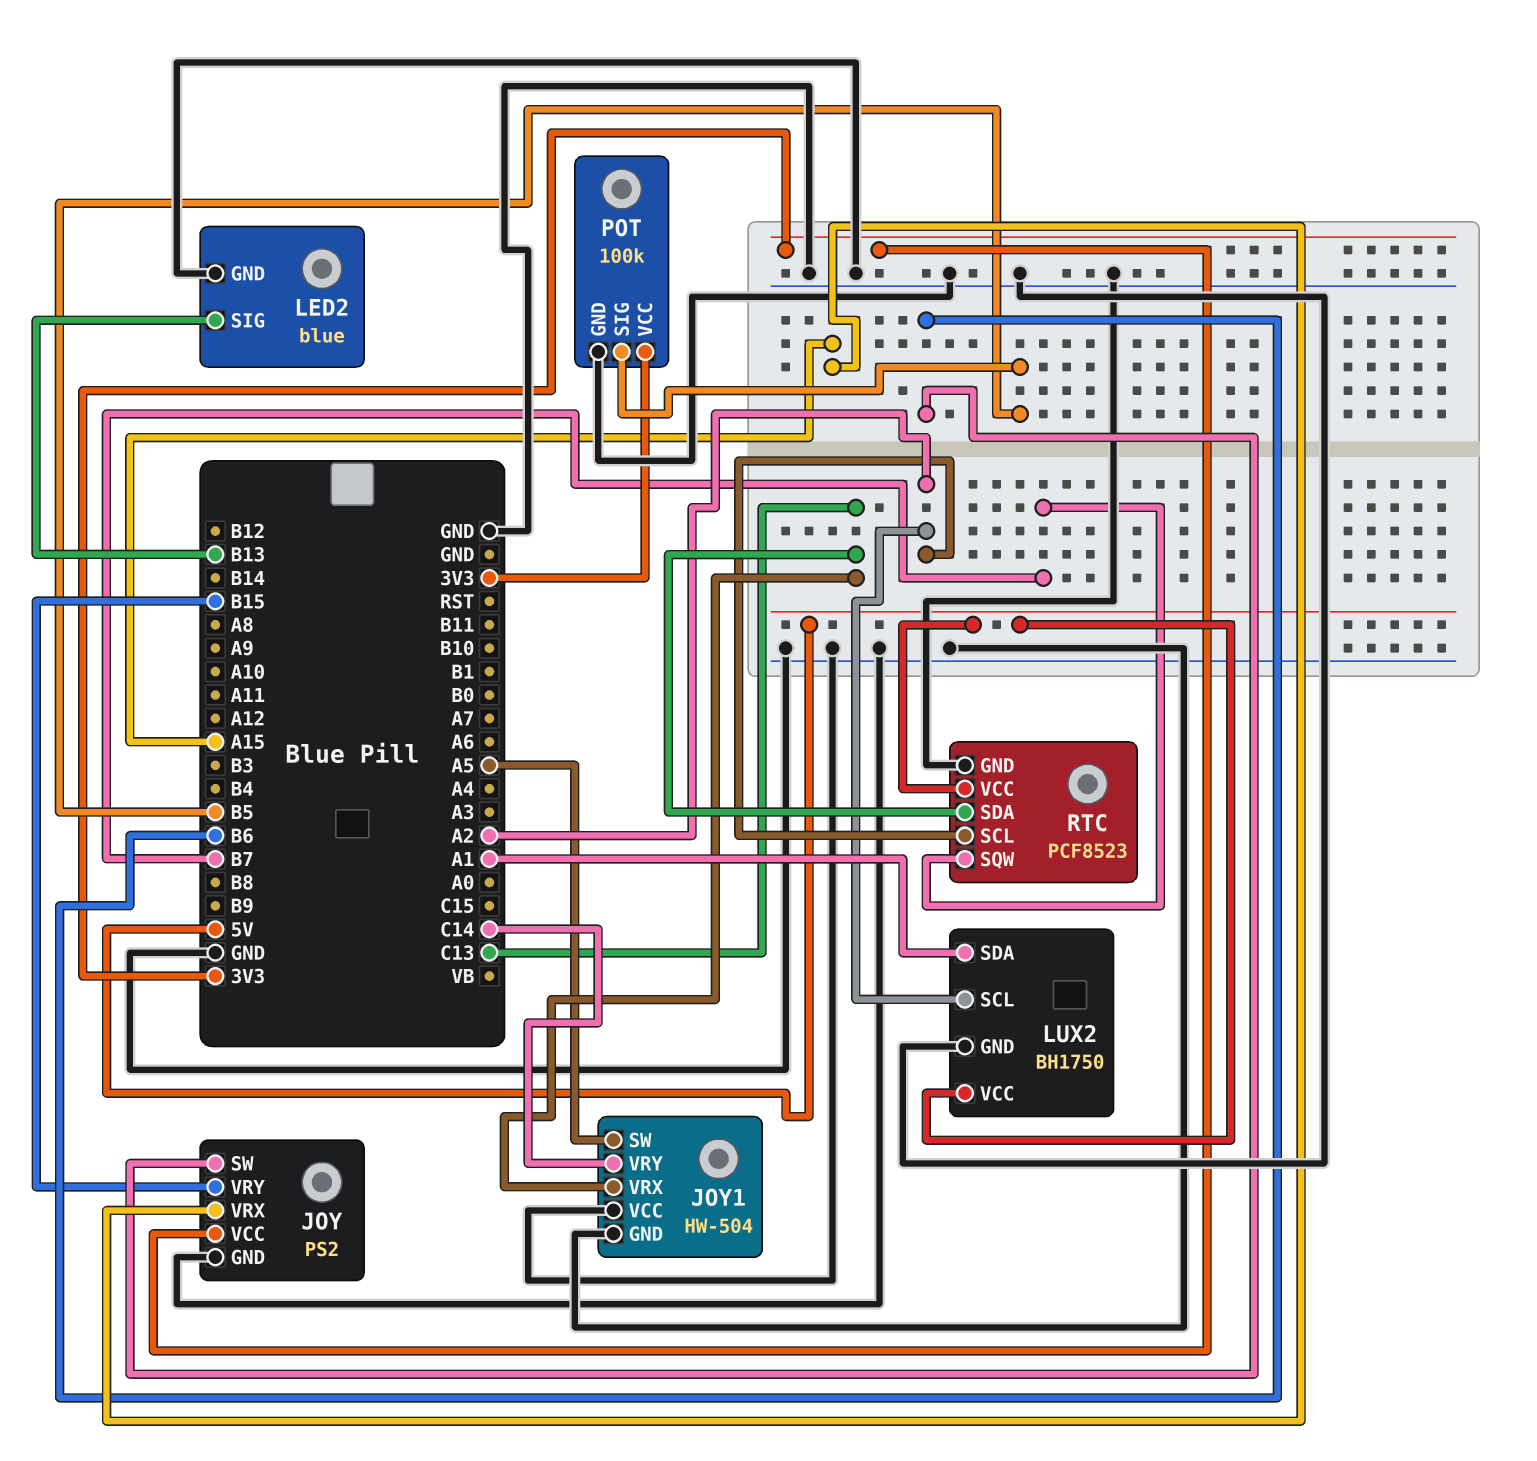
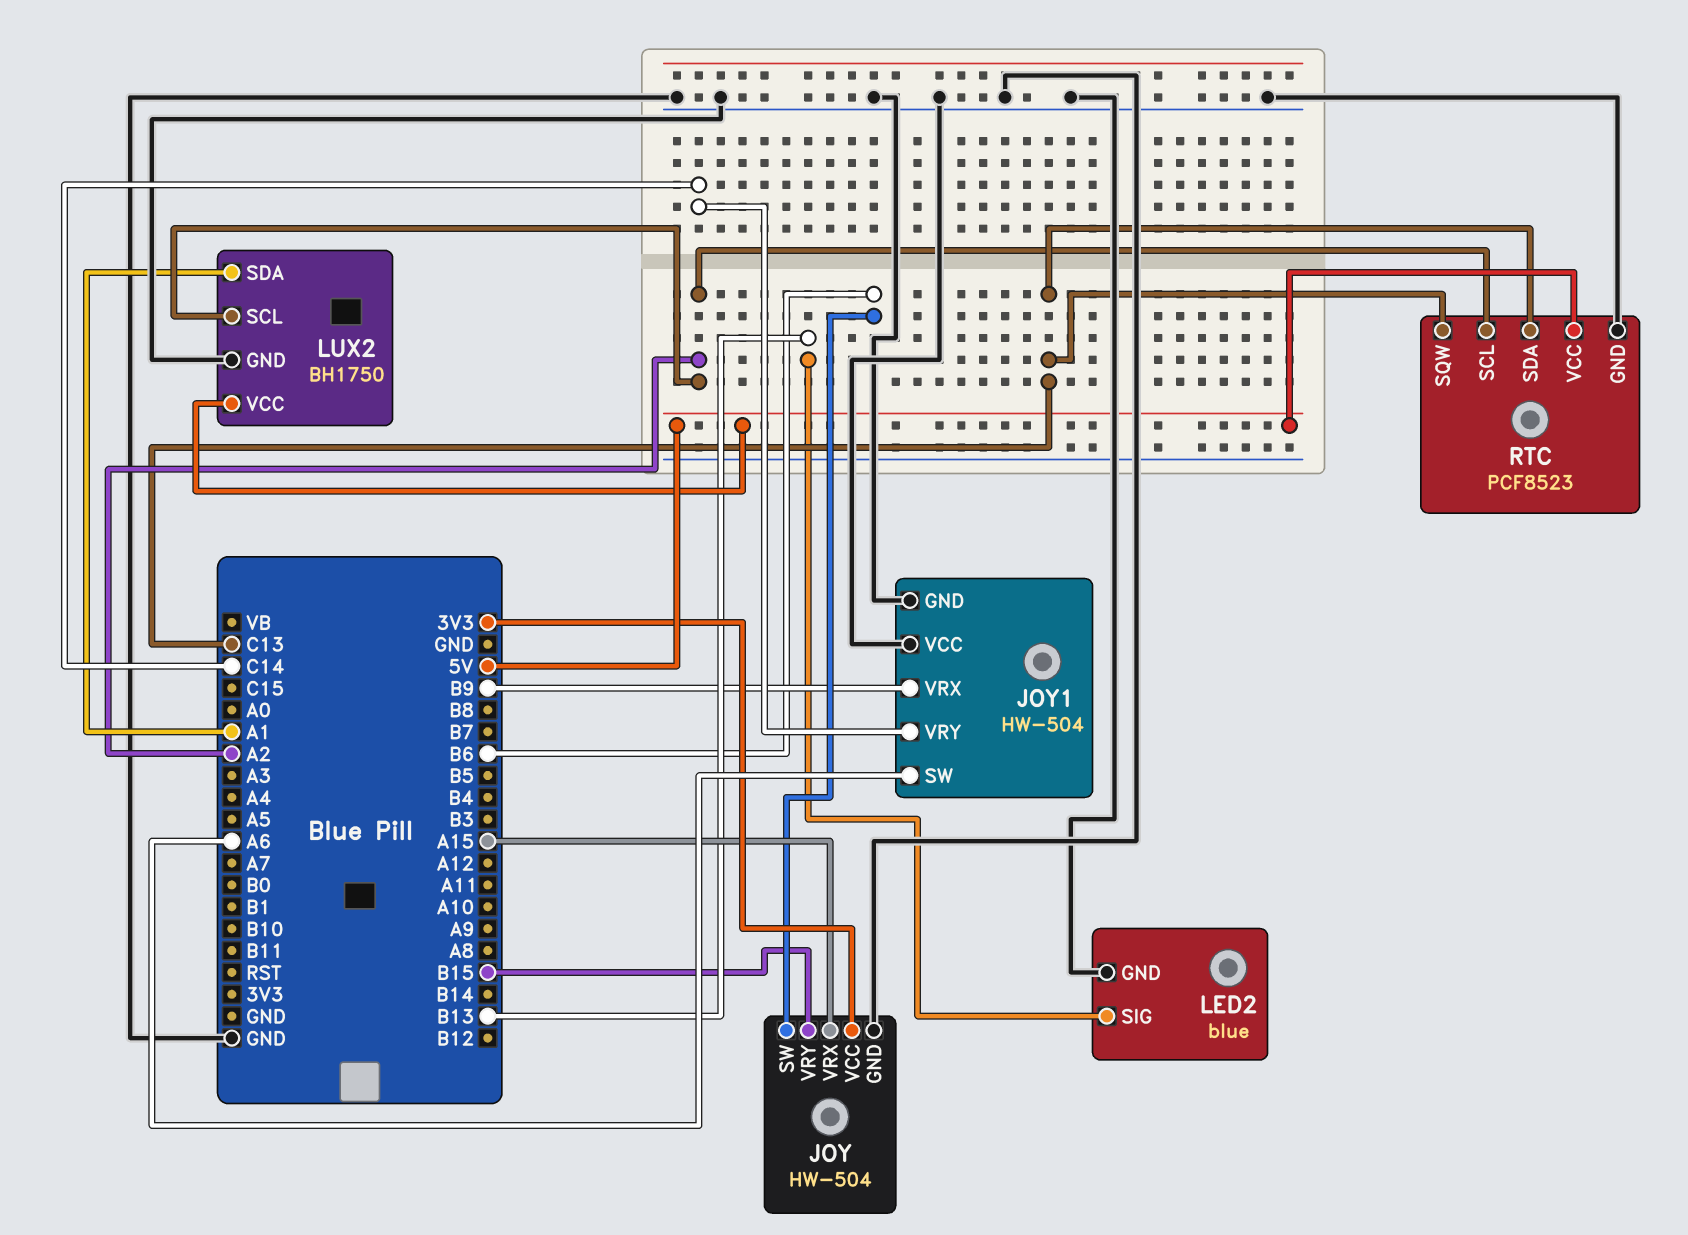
JOY: PS2 -> HW-504
JOY1 pin SW: A5 -> A6
JOY1 pin VRX: C13 -> B9
POT: 100k -> none
POT pin GND: GND -> none
POT pin SIG: B5 -> none
POT pin VCC: 3V3 -> none
RTC pin SQW: B7 -> C13

